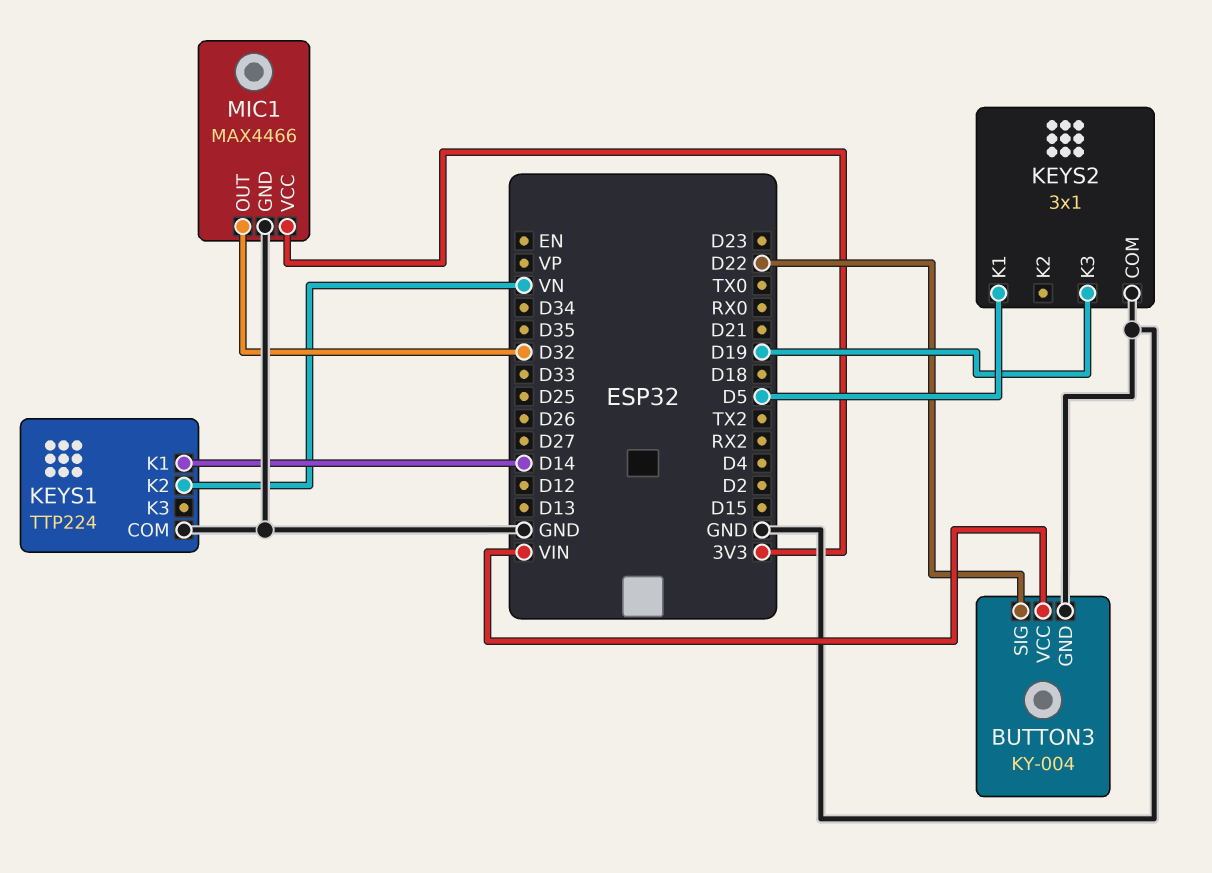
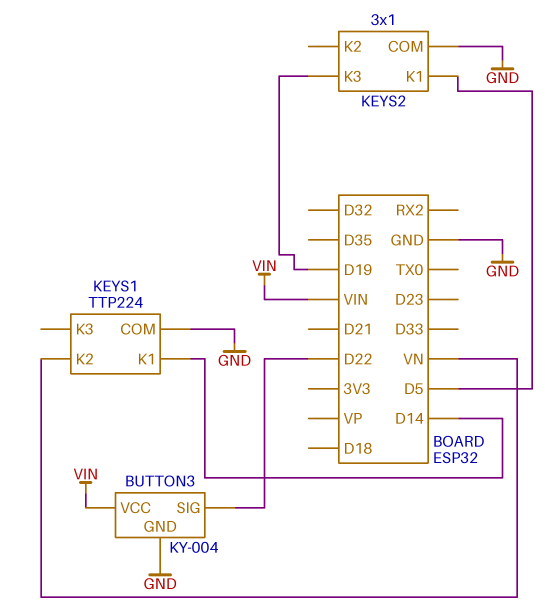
MIC1: MAX4466 -> none
MIC1 pin GND: GND -> none
MIC1 pin OUT: D32 -> none
MIC1 pin VCC: 3V3 -> none

